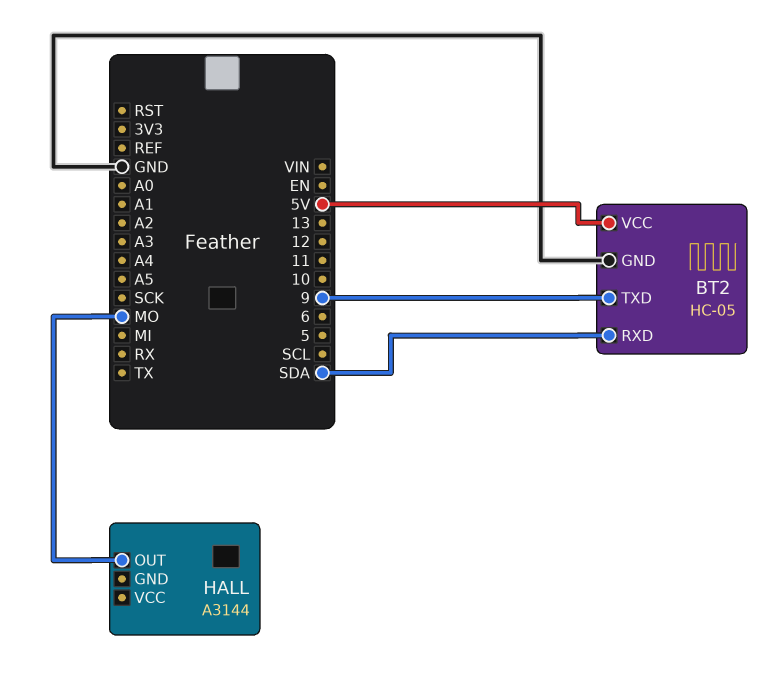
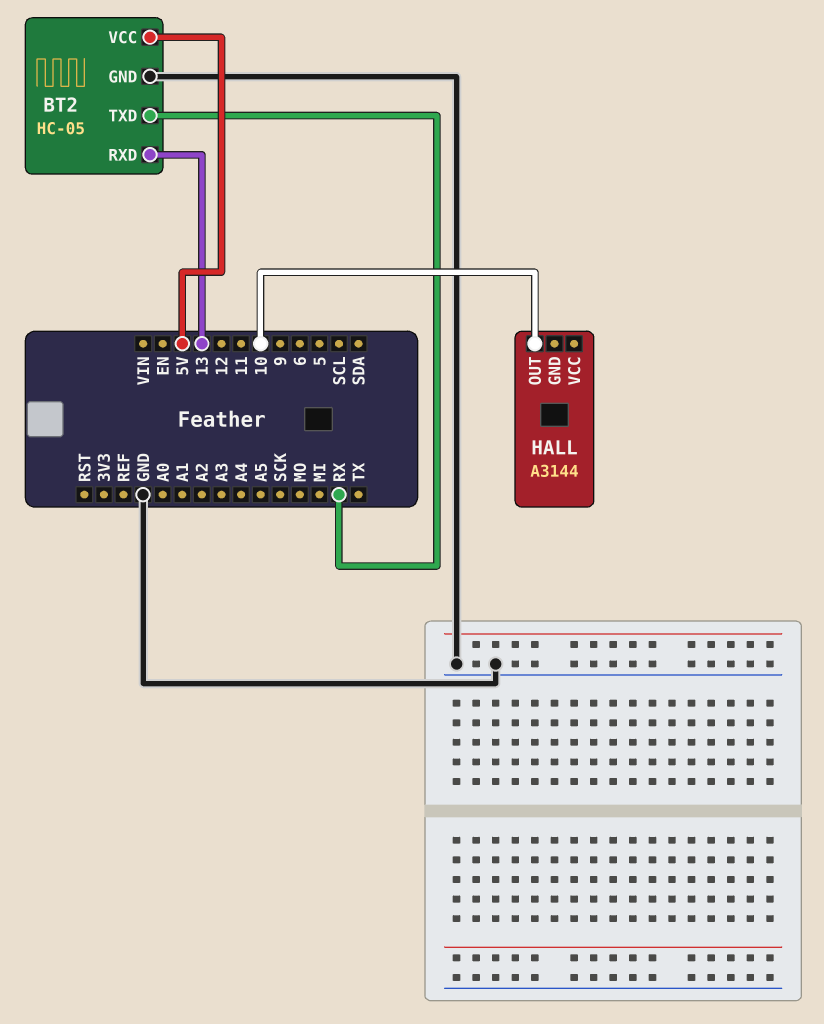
BT2 pin RXD: SDA -> 13
BT2 pin TXD: 9 -> RX
HALL pin OUT: MO -> 10

